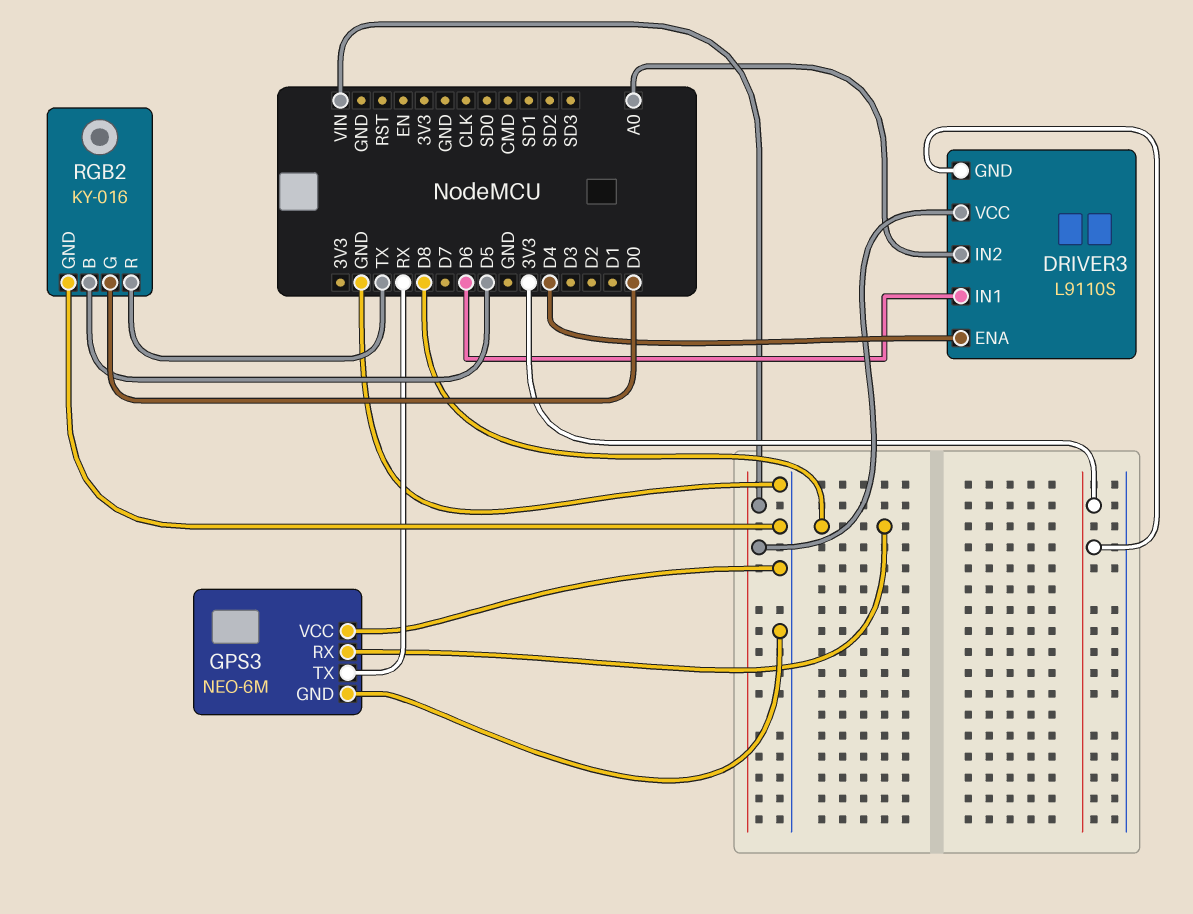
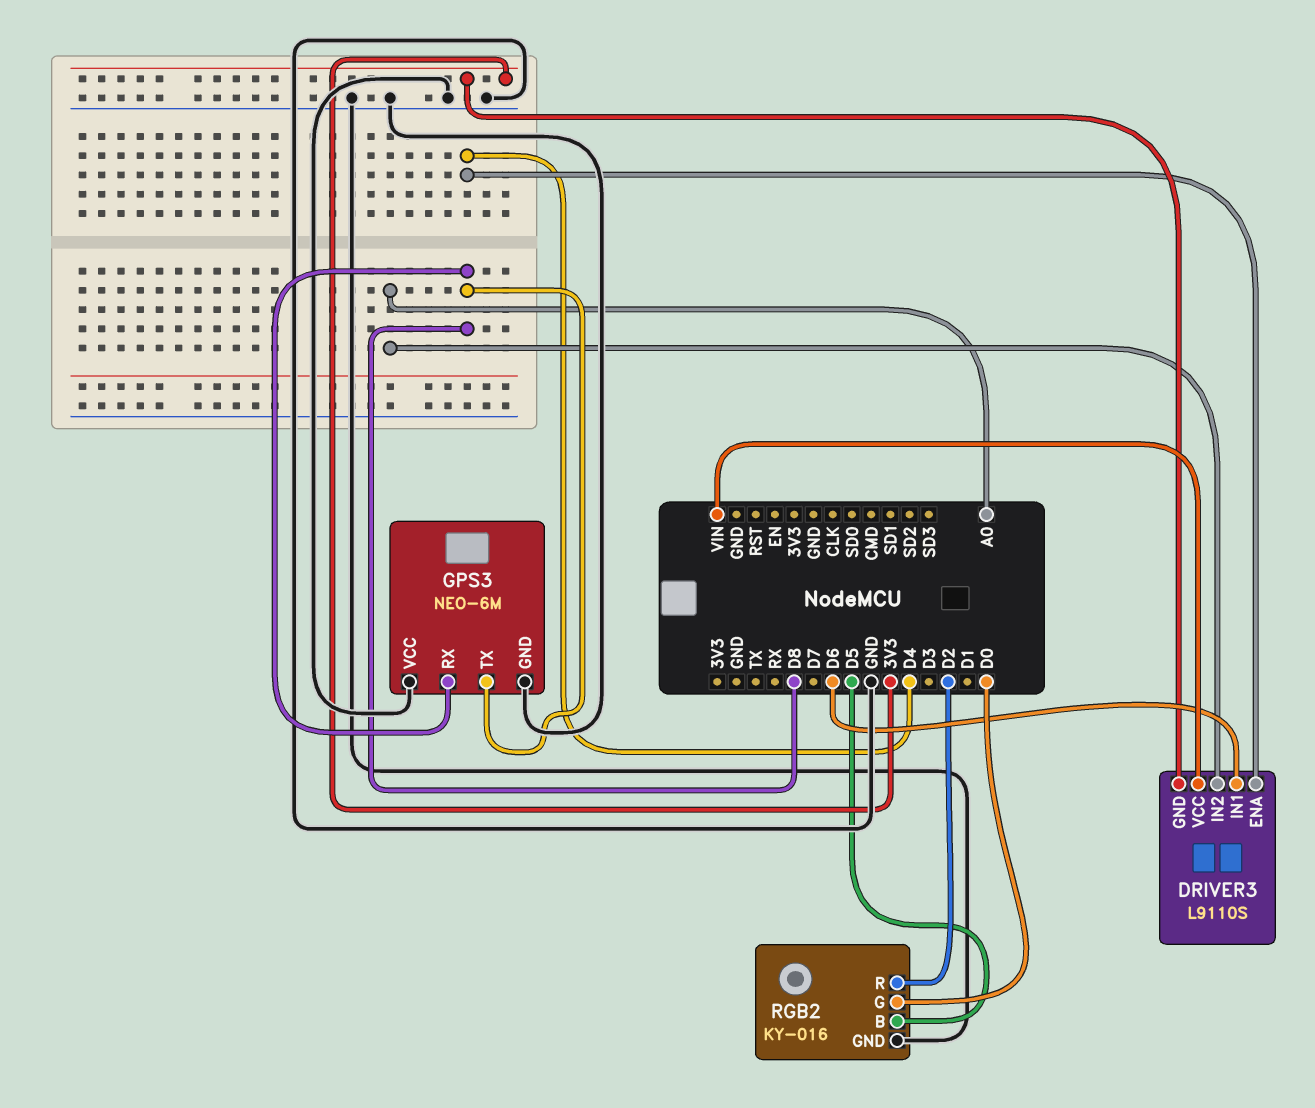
GPS3 pin TX: RX -> D8
RGB2 pin R: TX -> D2

